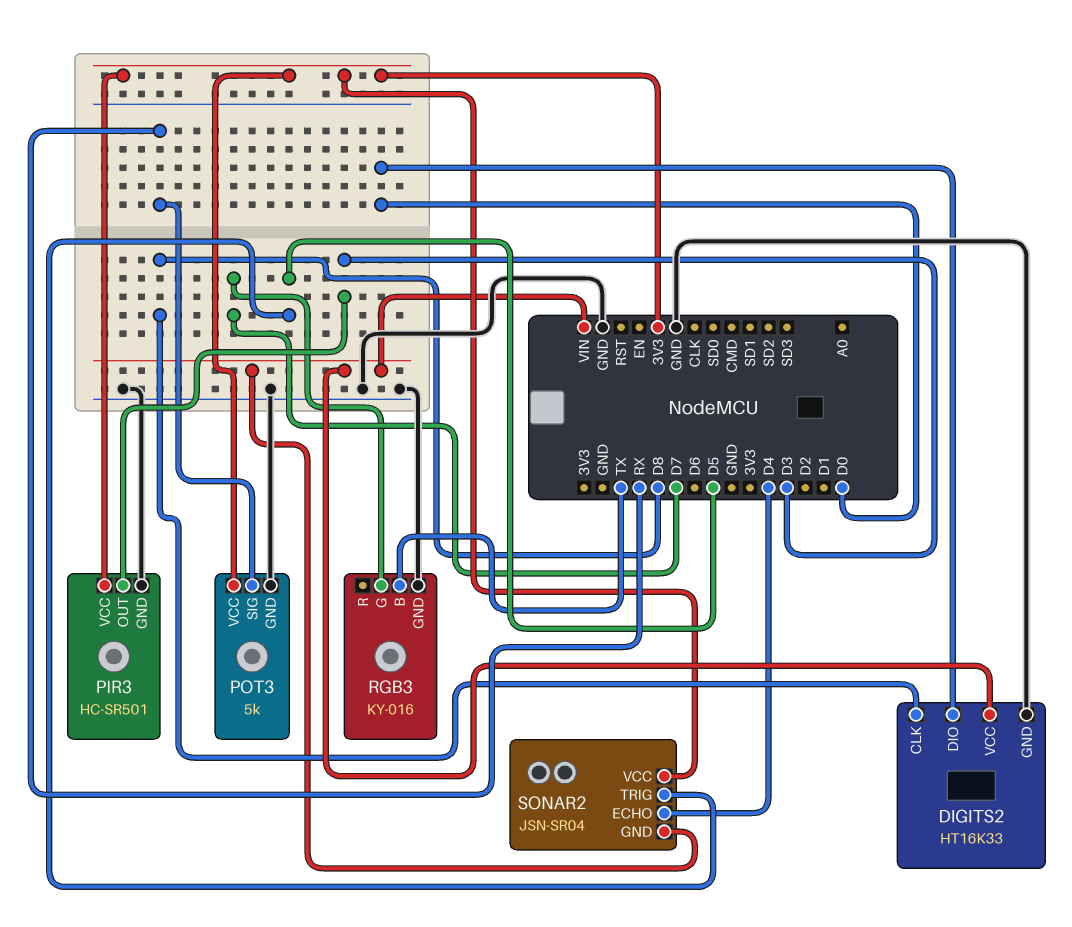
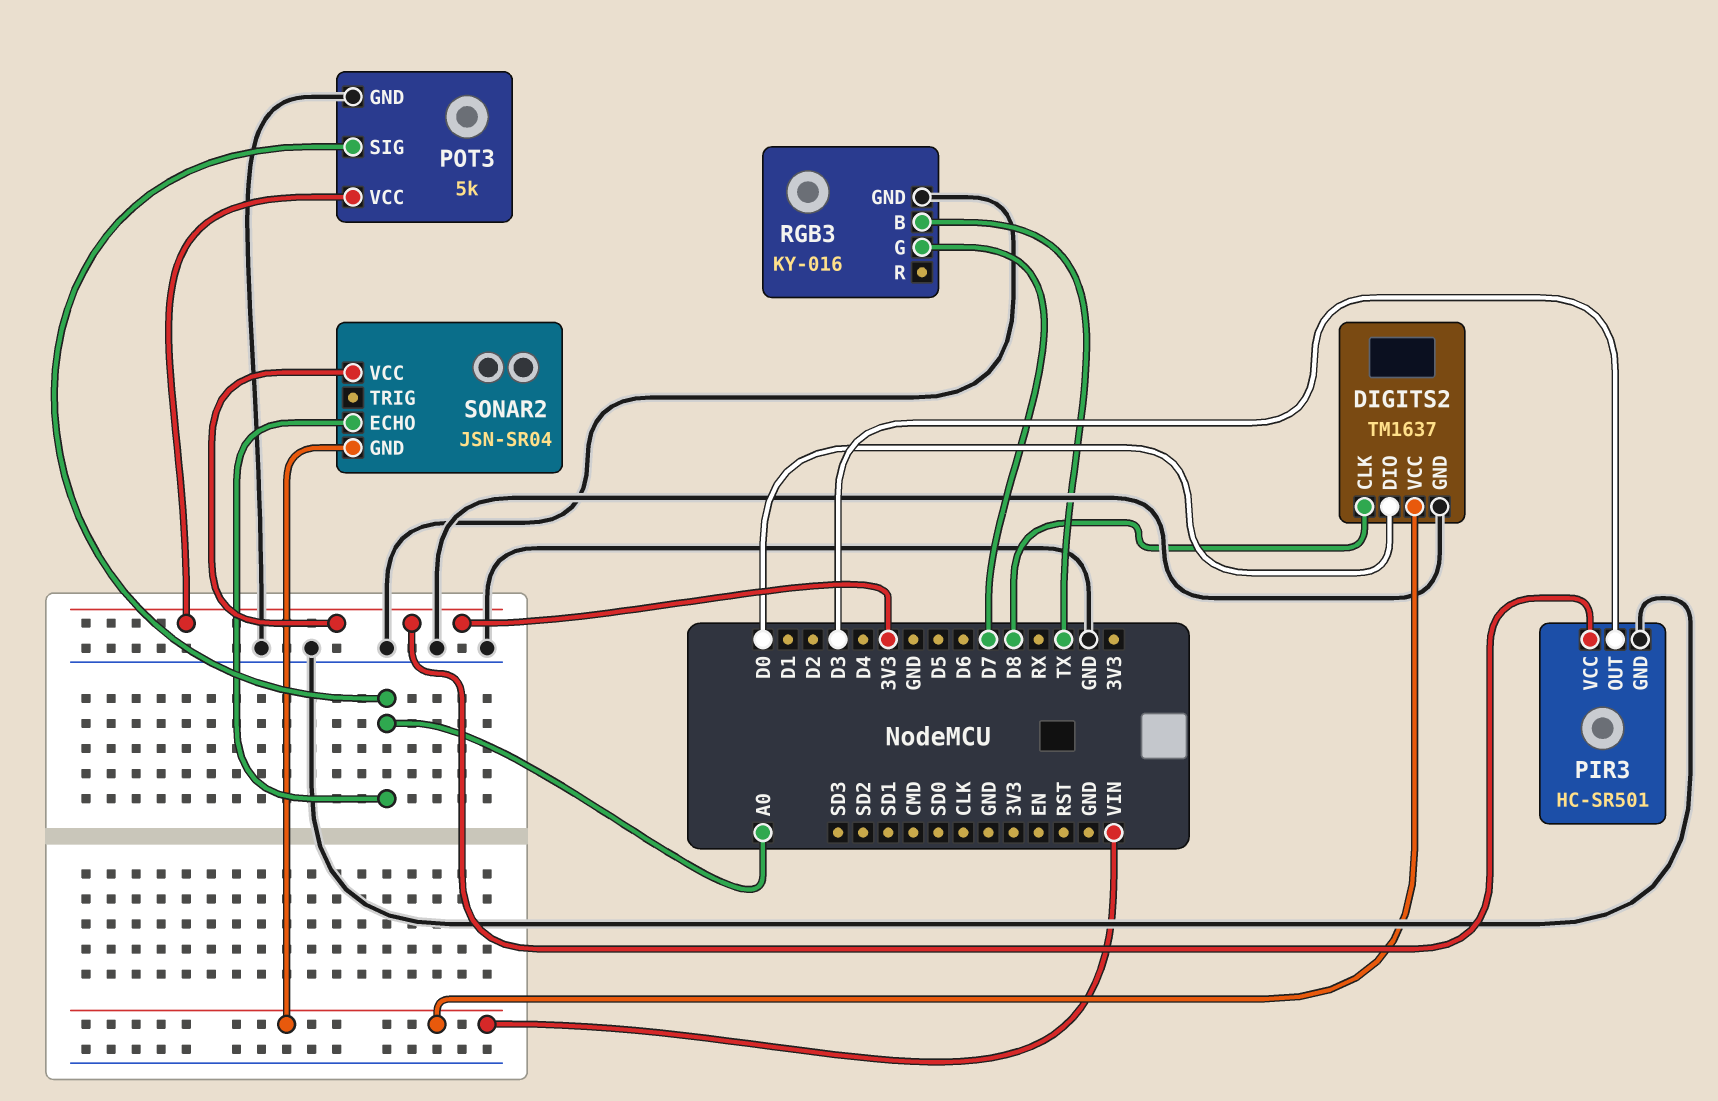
DIGITS2: HT16K33 -> TM1637
POT3 pin SIG: RX -> A0
SONAR2 pin ECHO: D4 -> A0
SONAR2 pin TRIG: D5 -> none

